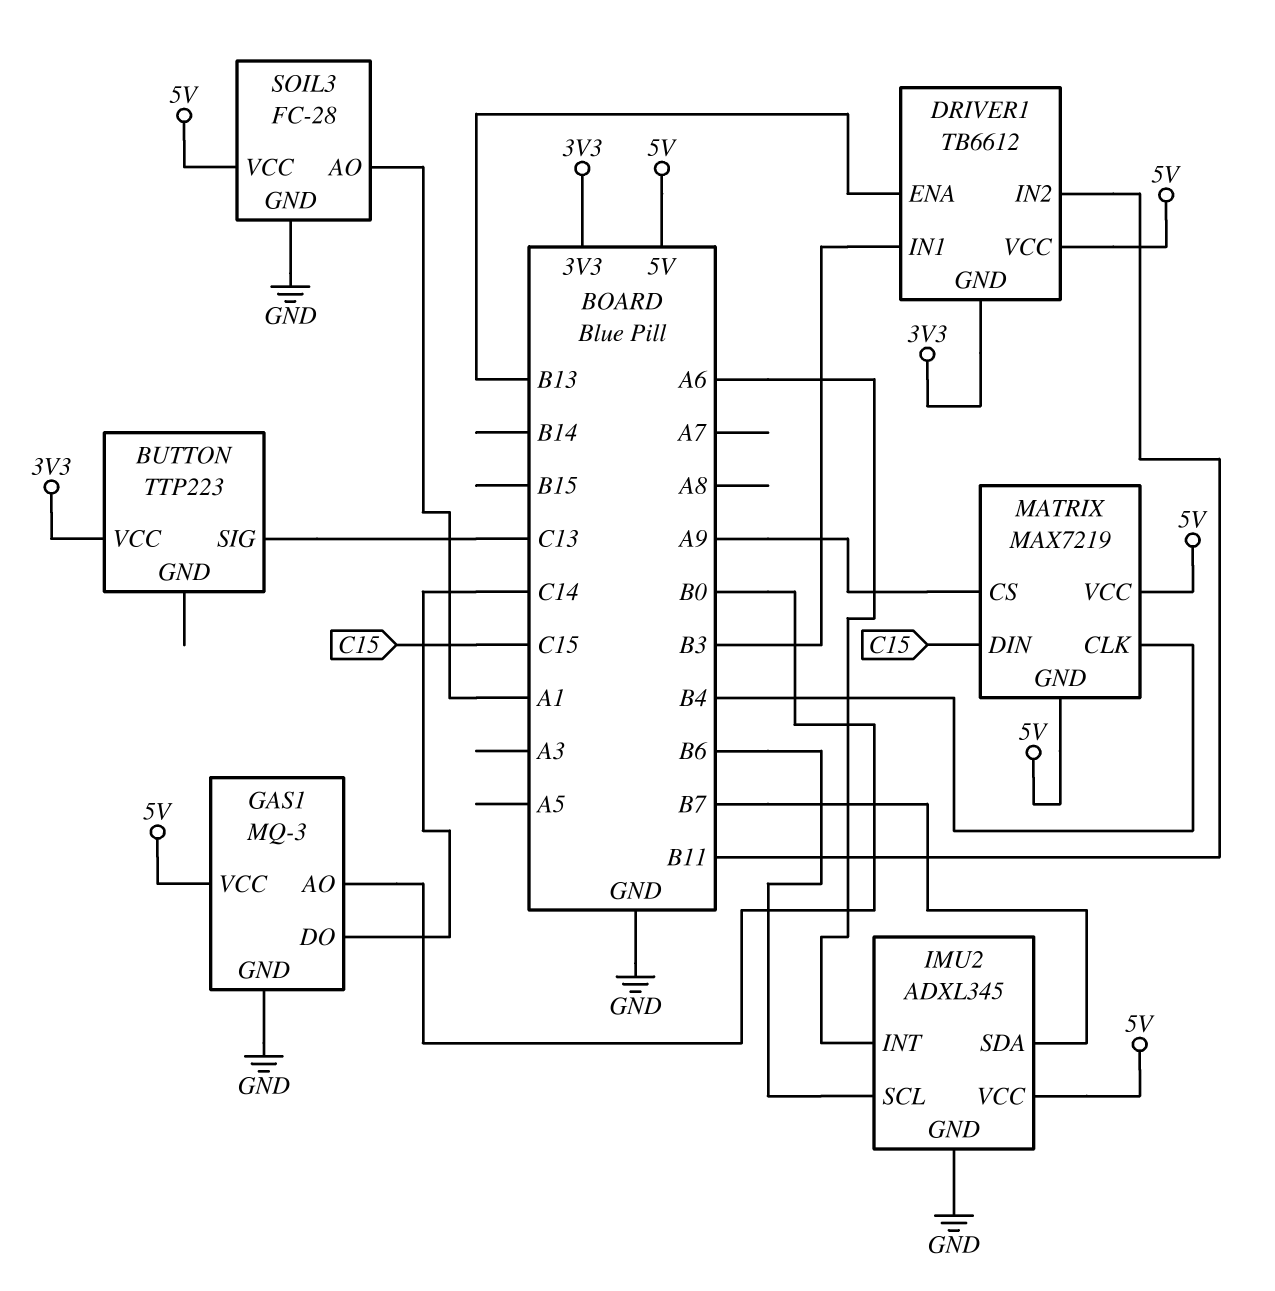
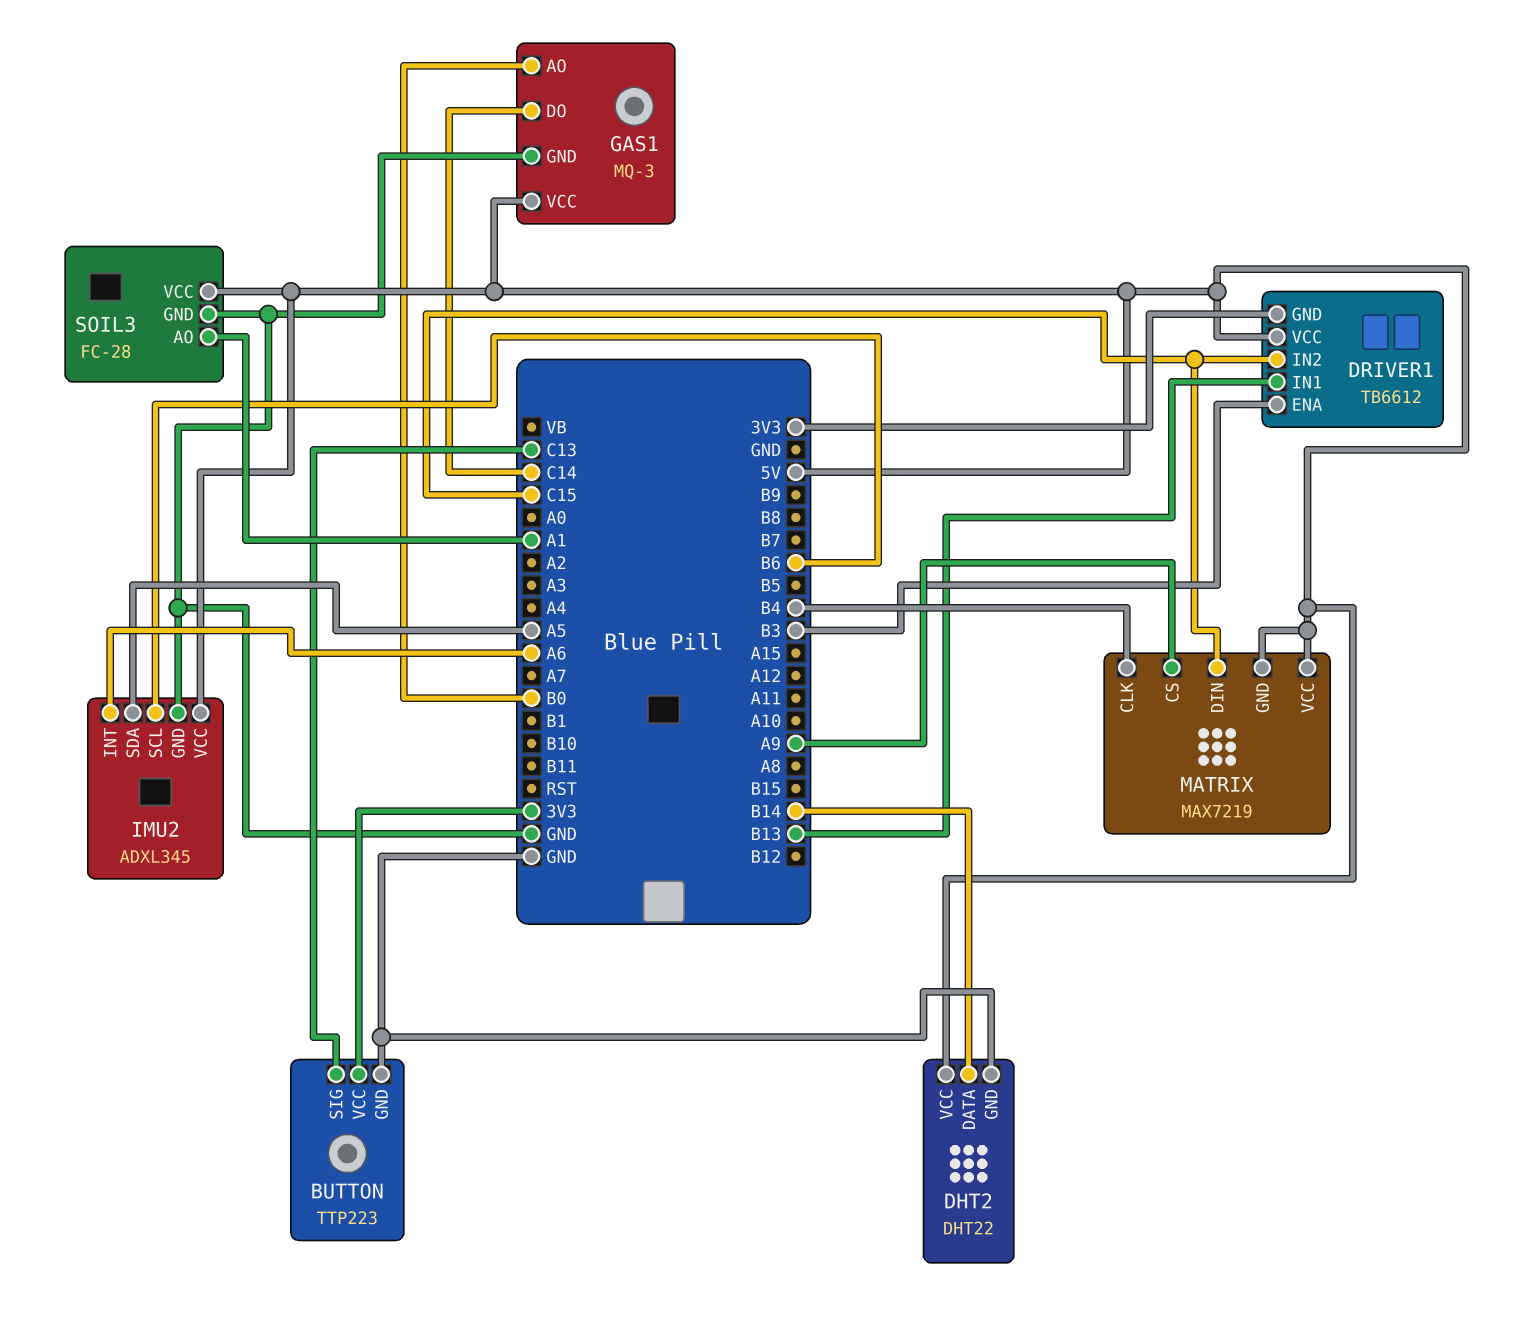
BUTTON pin GND: none -> GND
DHT2: none -> DHT22
DHT2 pin DATA: none -> B14
DHT2 pin GND: none -> GND
DHT2 pin VCC: none -> 5V
DRIVER1 pin ENA: B13 -> B3
DRIVER1 pin IN1: B3 -> B13
DRIVER1 pin IN2: B11 -> C15
IMU2 pin SDA: B7 -> A5

